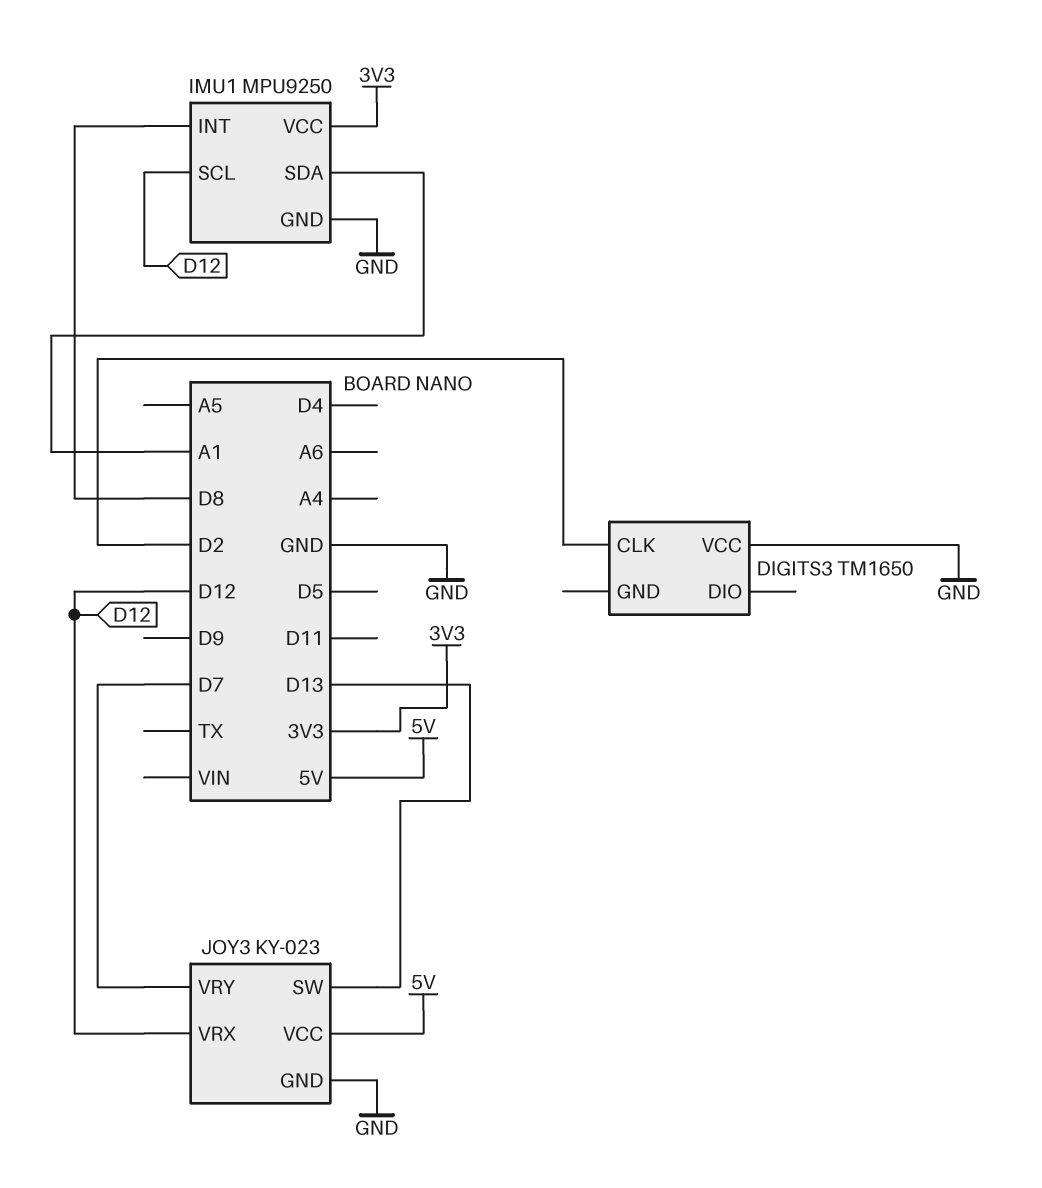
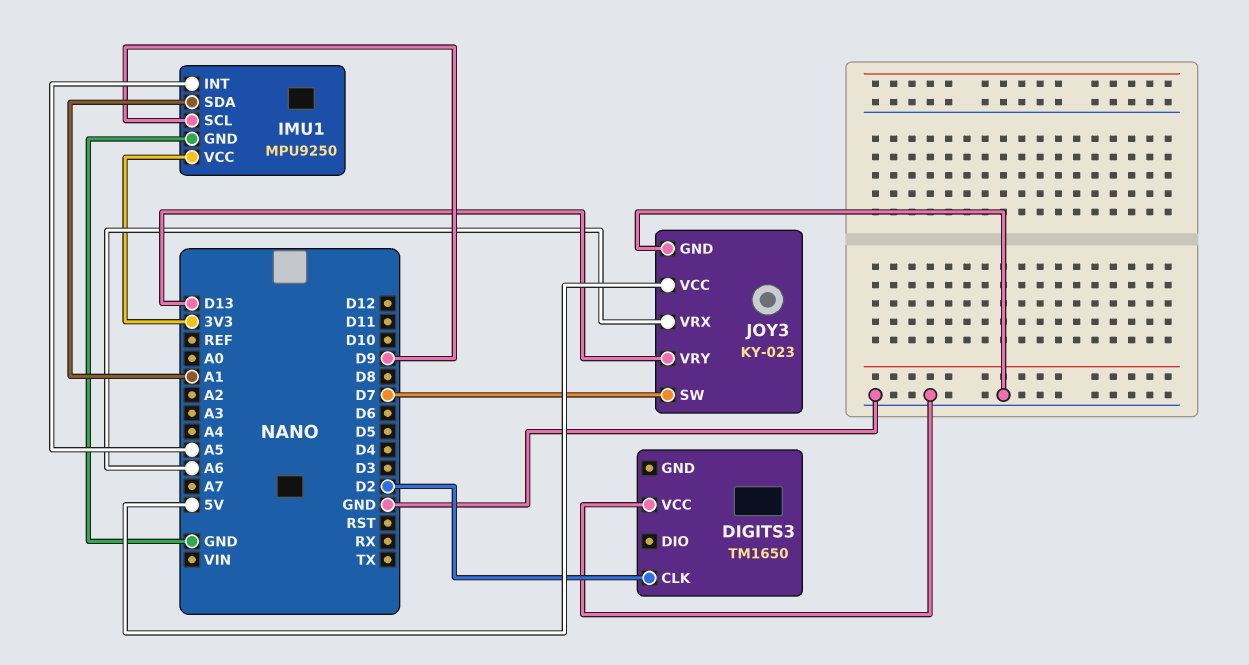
IMU1 pin INT: D8 -> A5
IMU1 pin SCL: D12 -> D9
JOY3 pin SW: D13 -> D7
JOY3 pin VRX: D12 -> A6
JOY3 pin VRY: D7 -> D13

